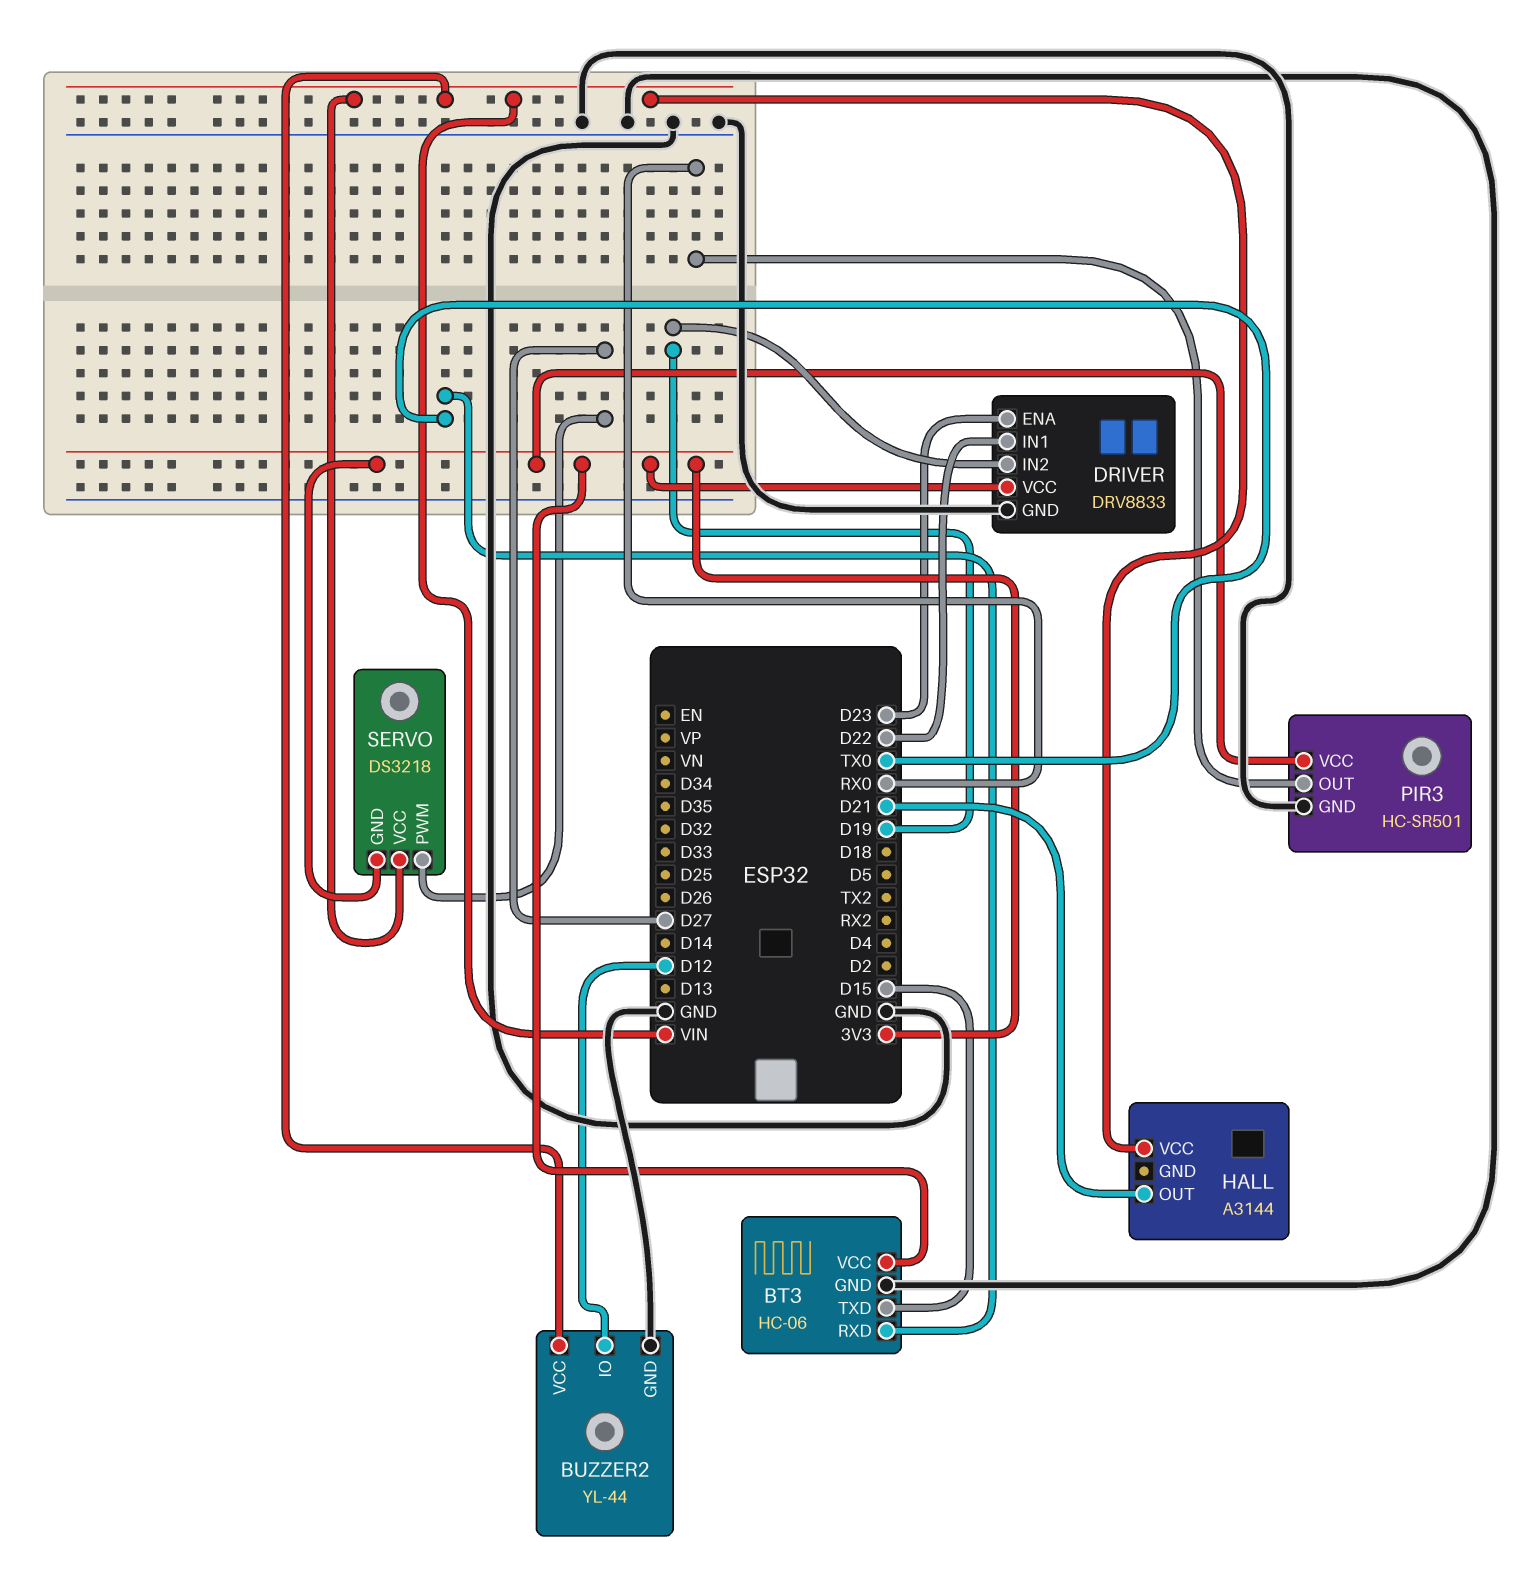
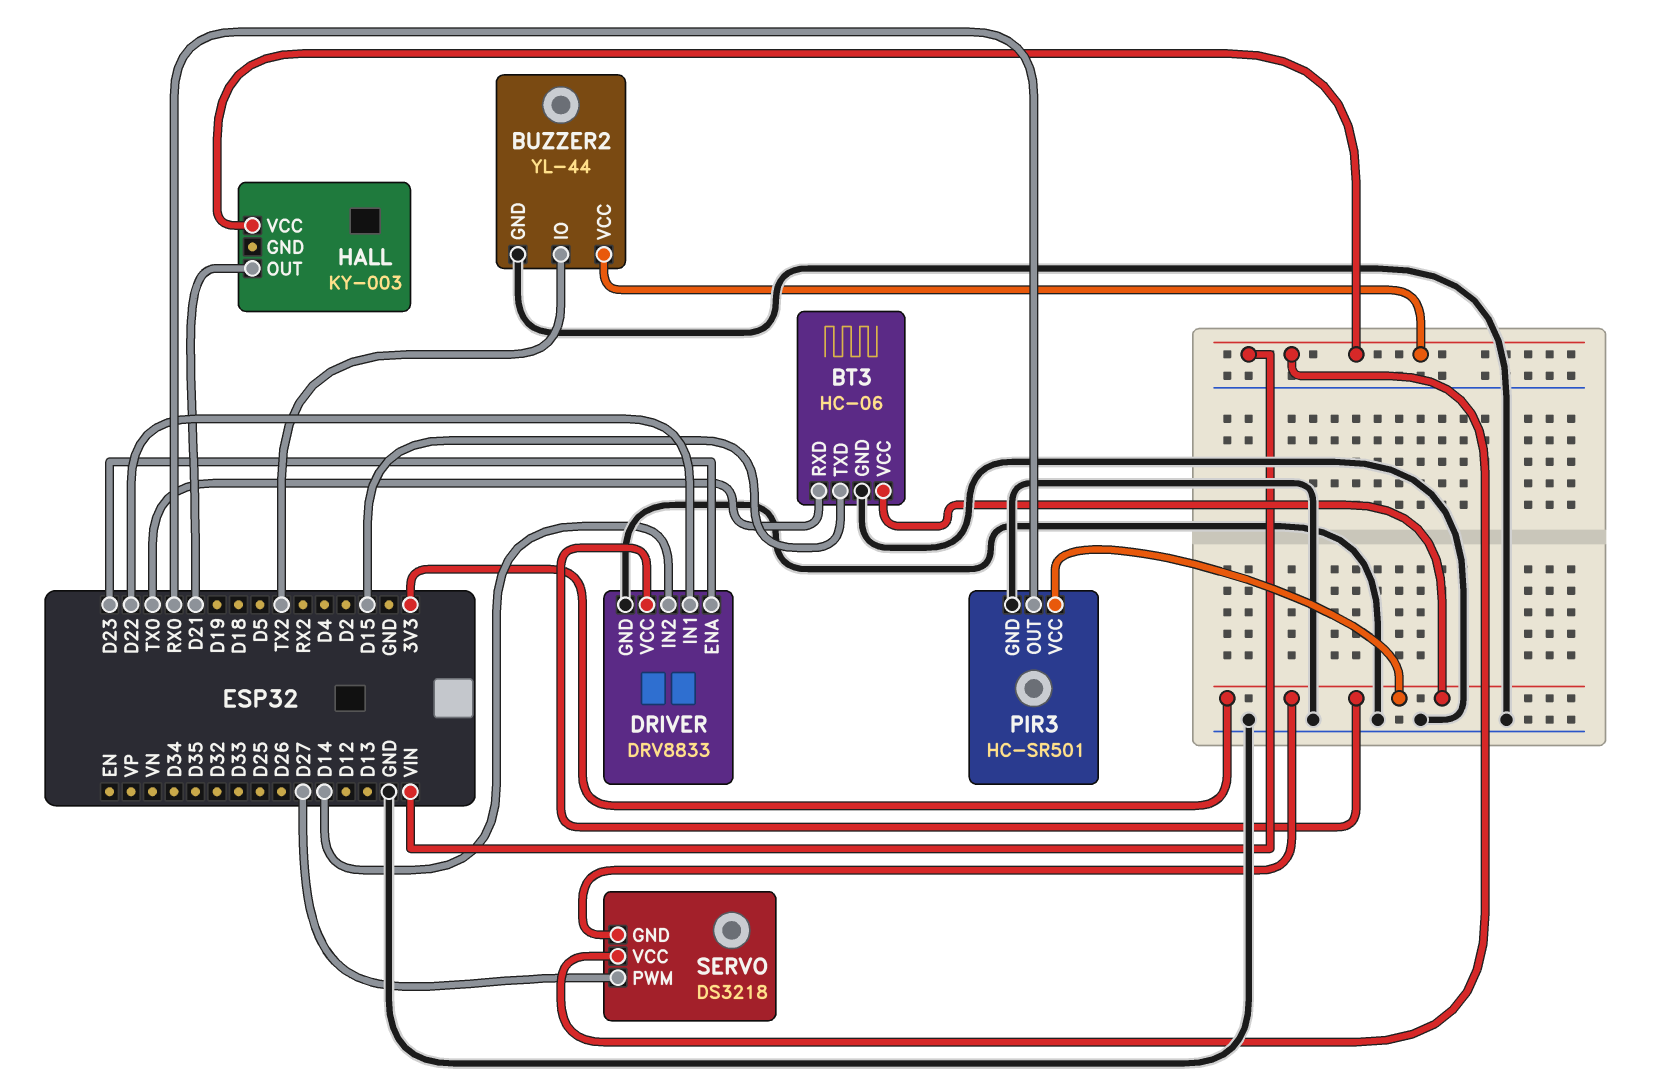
BUZZER2 pin IO: D12 -> TX2
DRIVER pin IN2: D19 -> D14
HALL: A3144 -> KY-003

